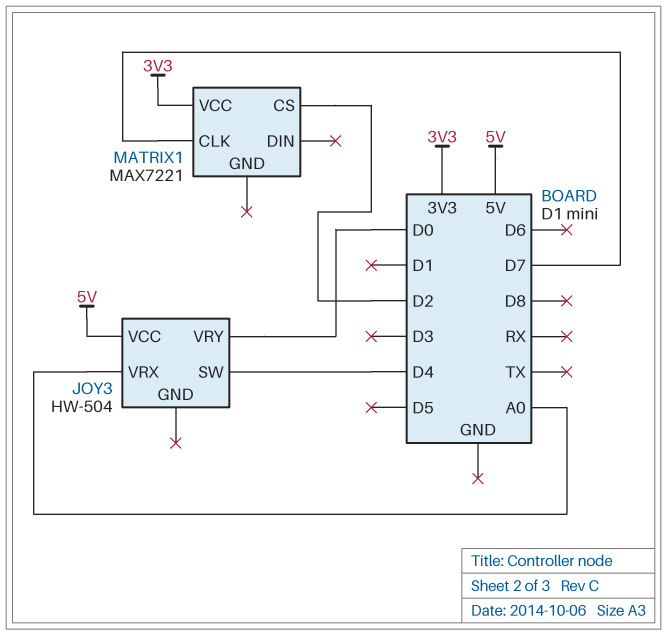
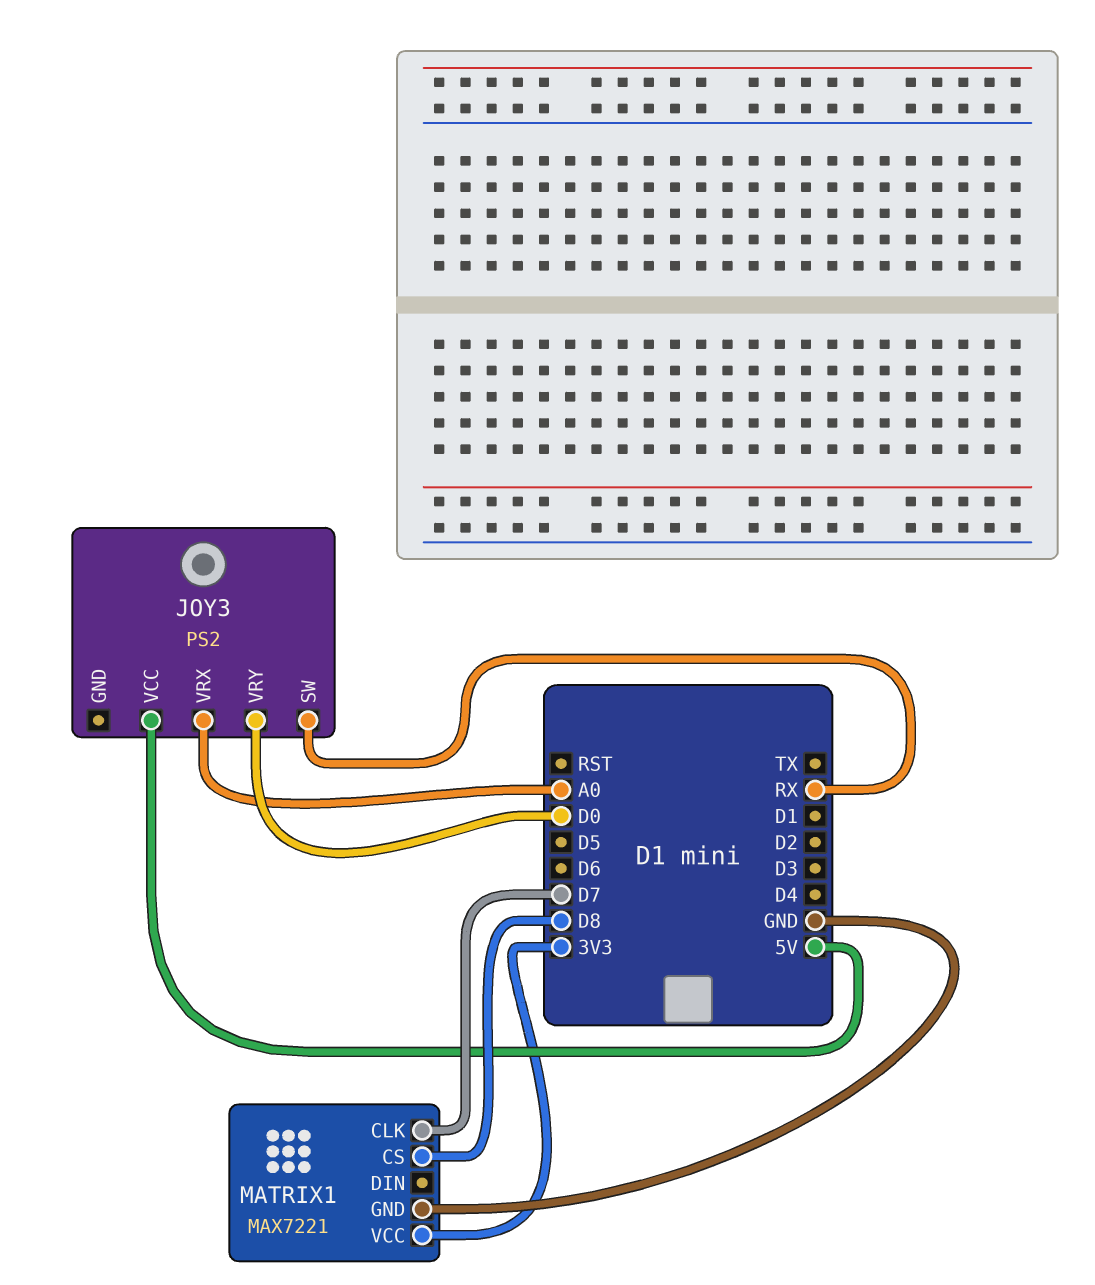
JOY3: HW-504 -> PS2
JOY3 pin SW: D4 -> RX
MATRIX1 pin CS: D2 -> D8
MATRIX1 pin GND: none -> GND

